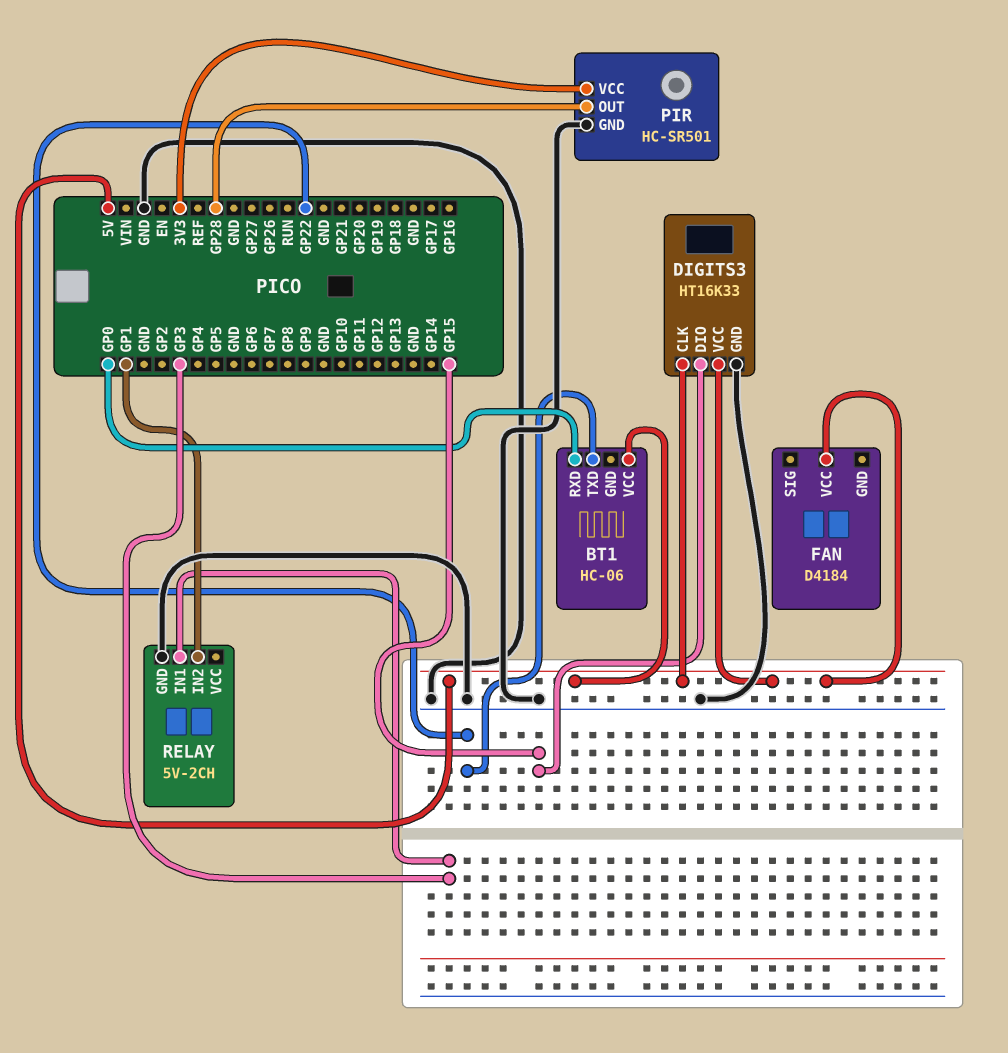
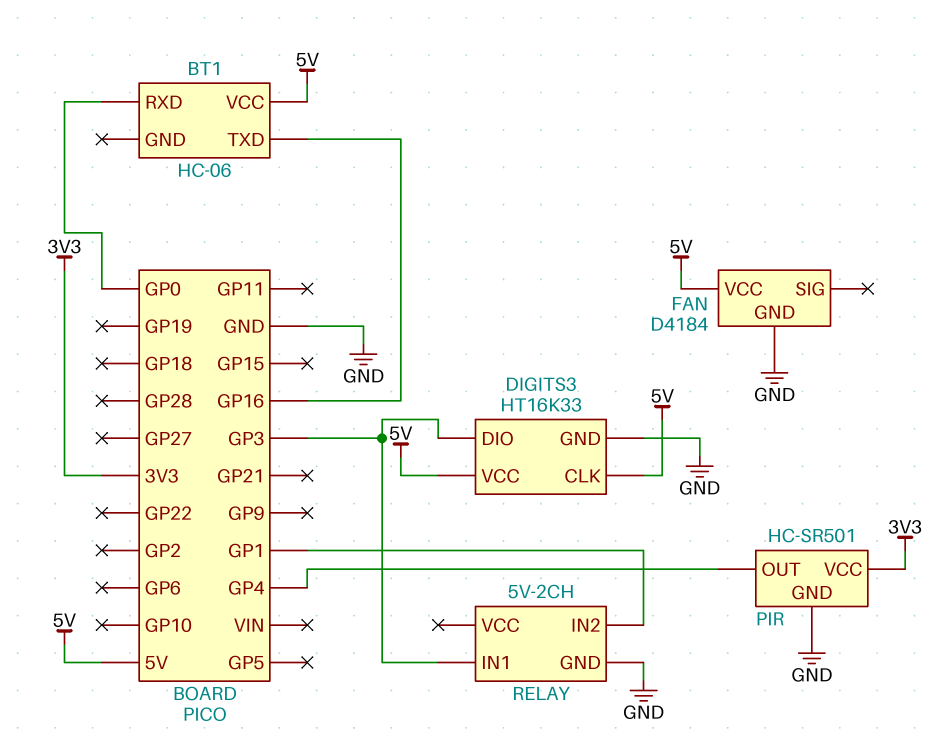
BT1 pin TXD: GP22 -> GP16
DIGITS3 pin DIO: GP15 -> GP3
FAN pin GND: none -> GND
PIR pin OUT: GP28 -> GP4

